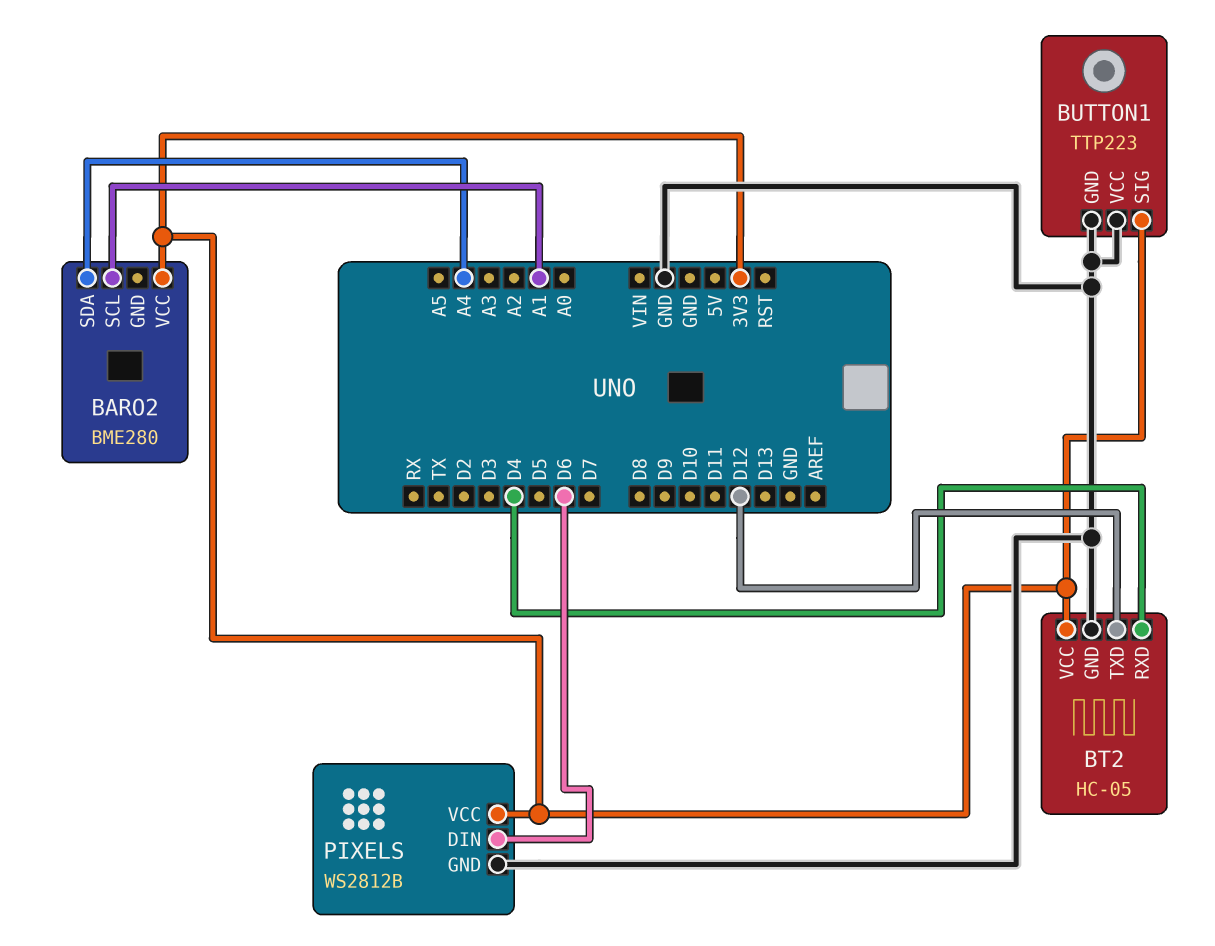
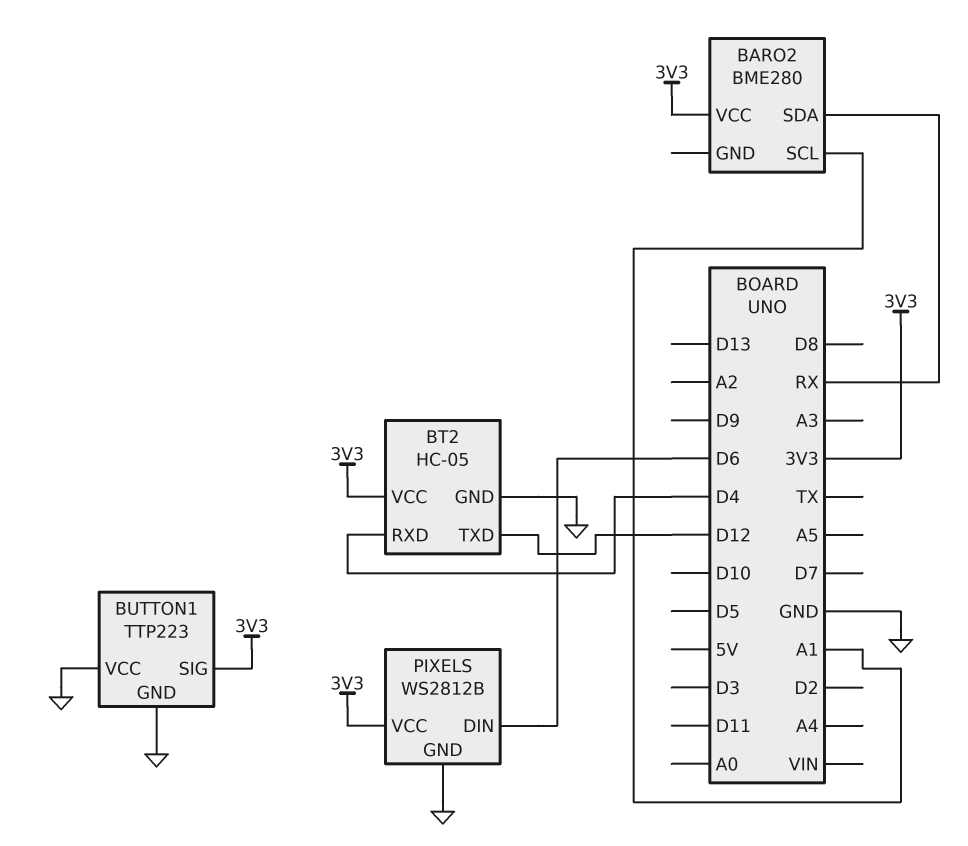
BARO2 pin SDA: A4 -> RX

